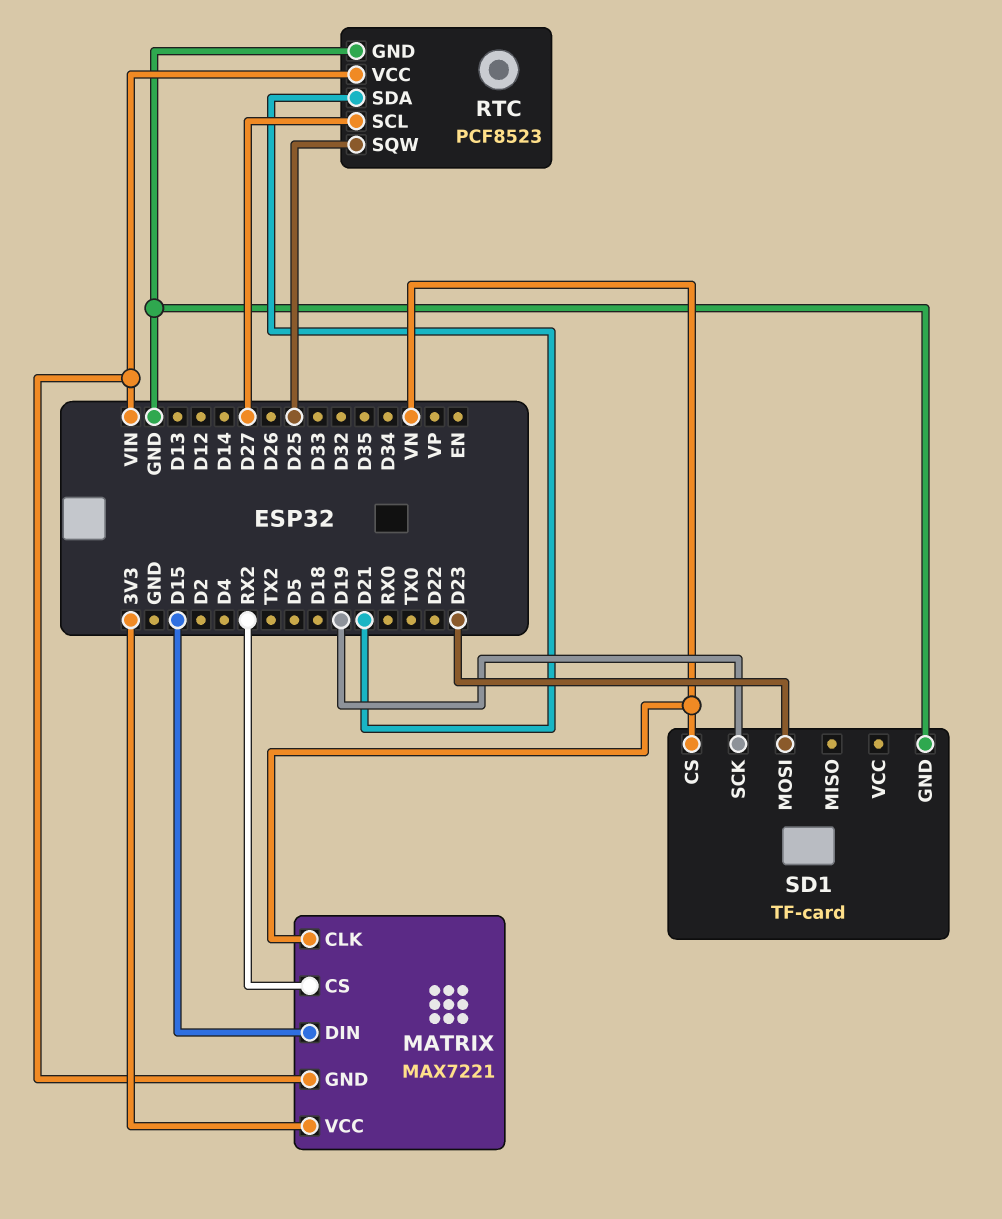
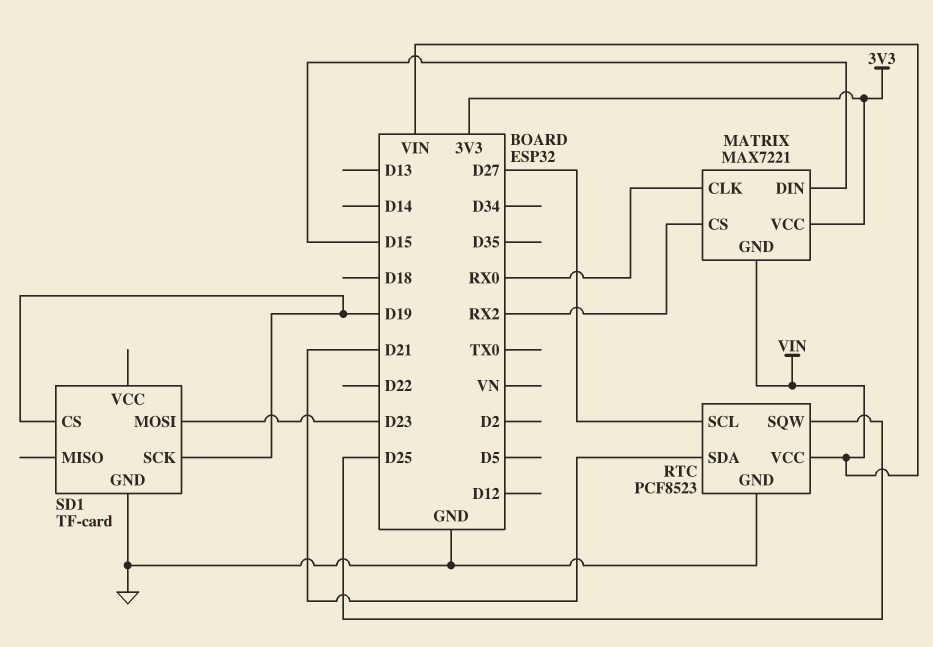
MATRIX pin CLK: VN -> RX0
SD1 pin CS: VN -> D19

